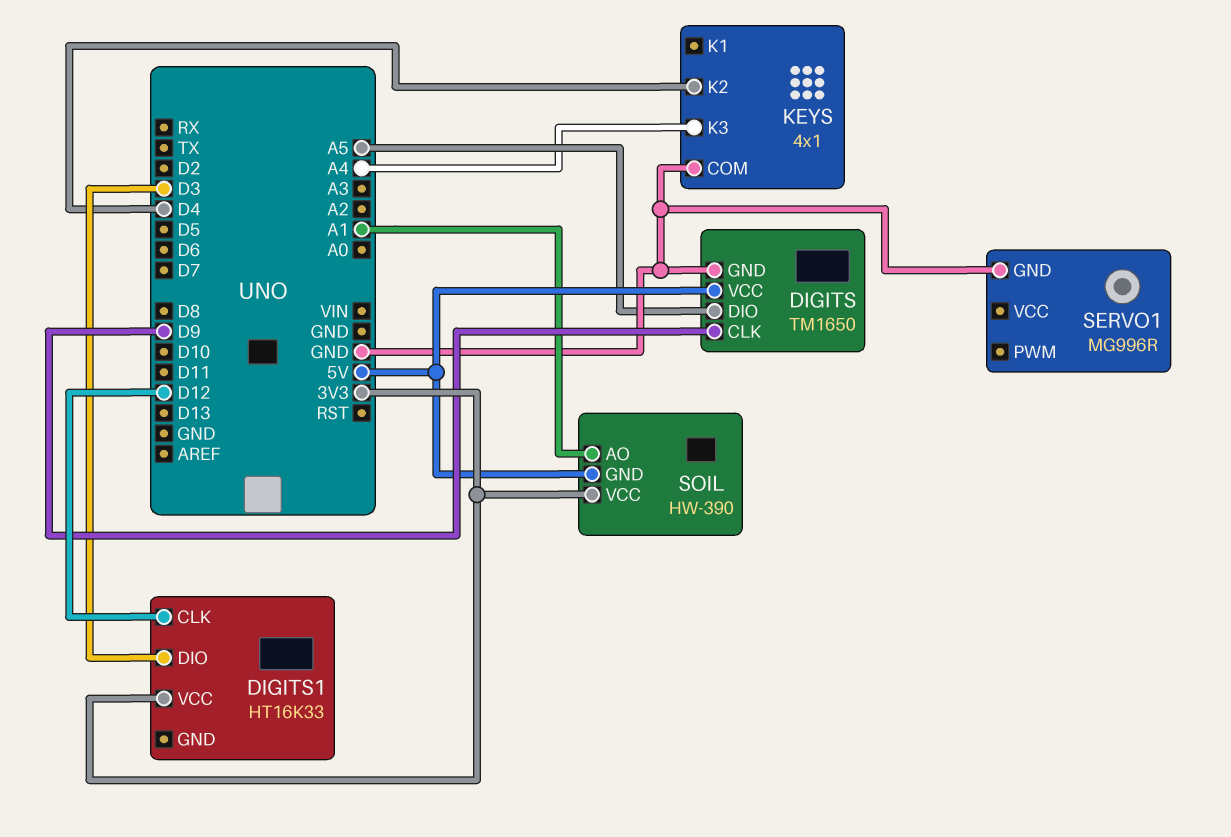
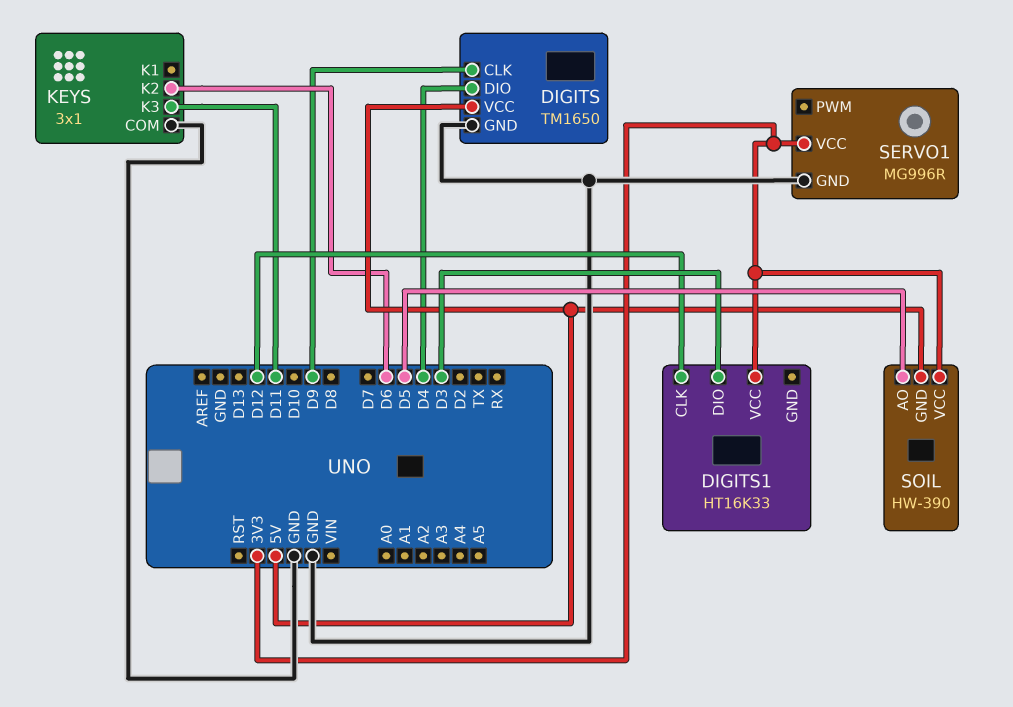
DIGITS pin DIO: A5 -> D4
KEYS: 4x1 -> 3x1
KEYS pin K2: D4 -> D6
KEYS pin K3: A4 -> D11
SERVO1 pin VCC: none -> 3V3
SOIL pin AO: A1 -> D5

